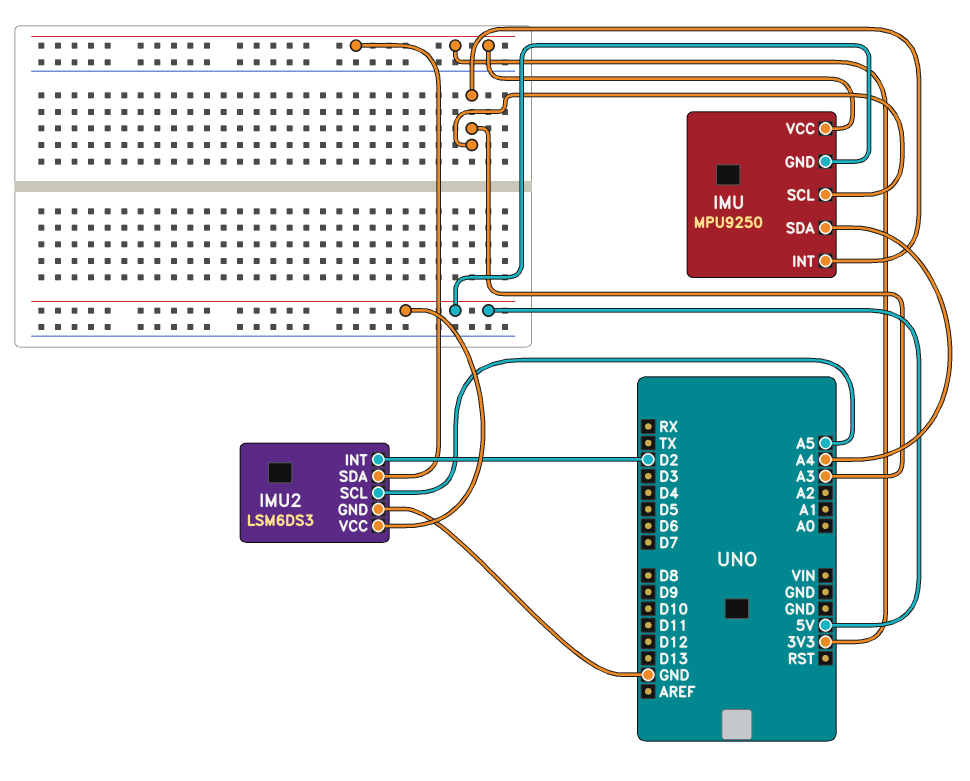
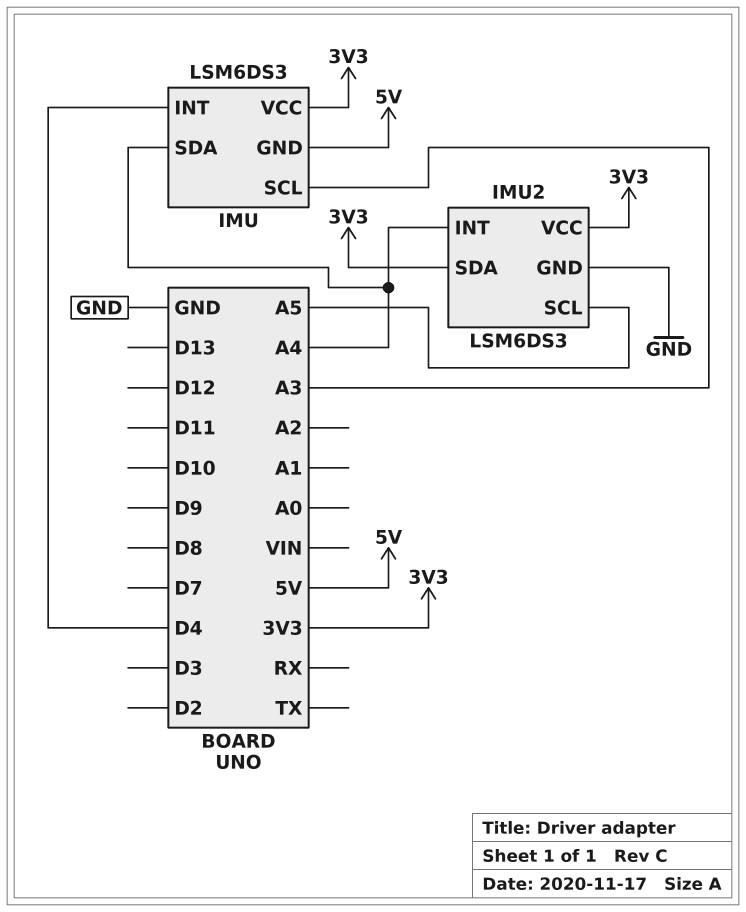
IMU: MPU9250 -> LSM6DS3
IMU pin INT: A3 -> D4
IMU2 pin INT: D2 -> A4
IMU2 pin VCC: 5V -> 3V3

